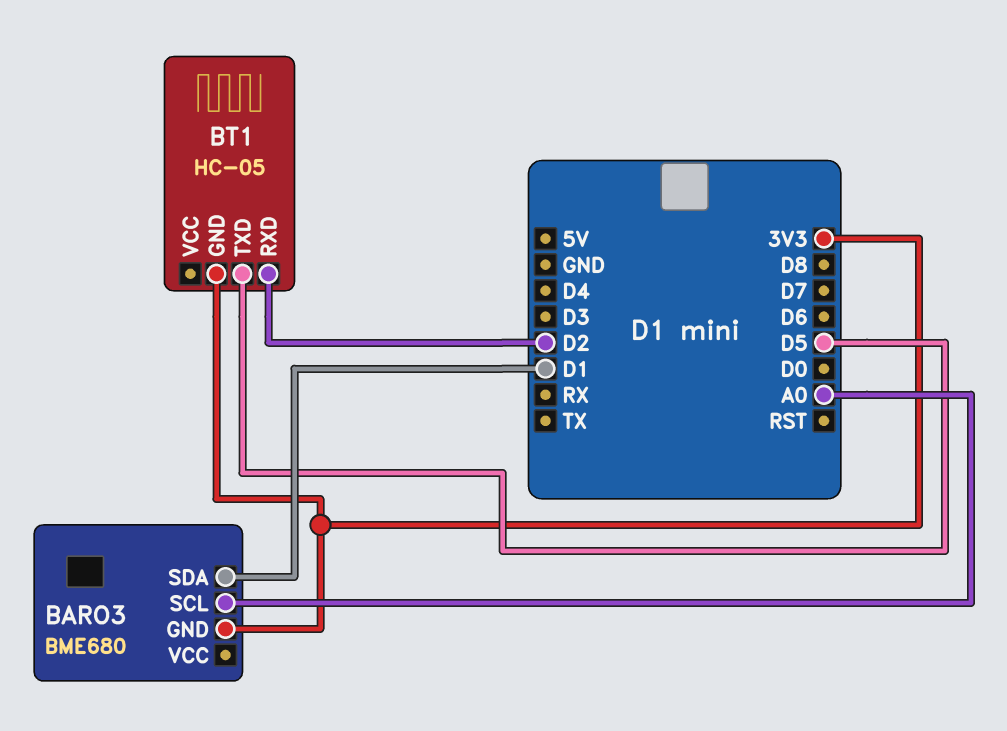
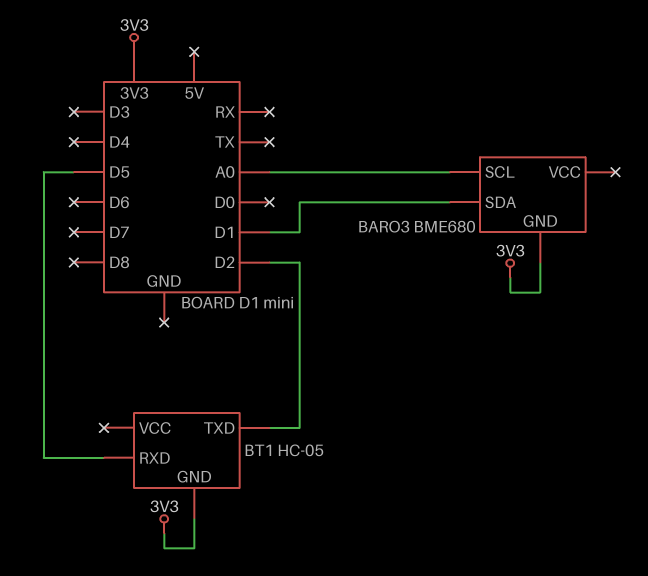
BT1 pin RXD: D2 -> D5
BT1 pin TXD: D5 -> D2

